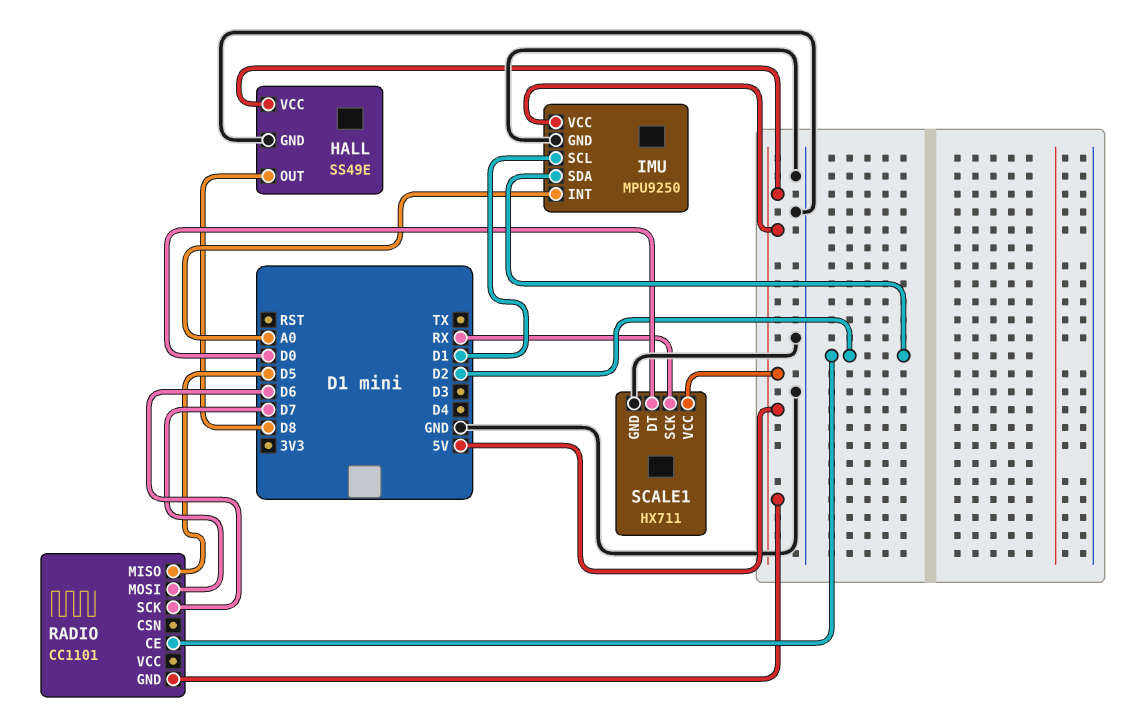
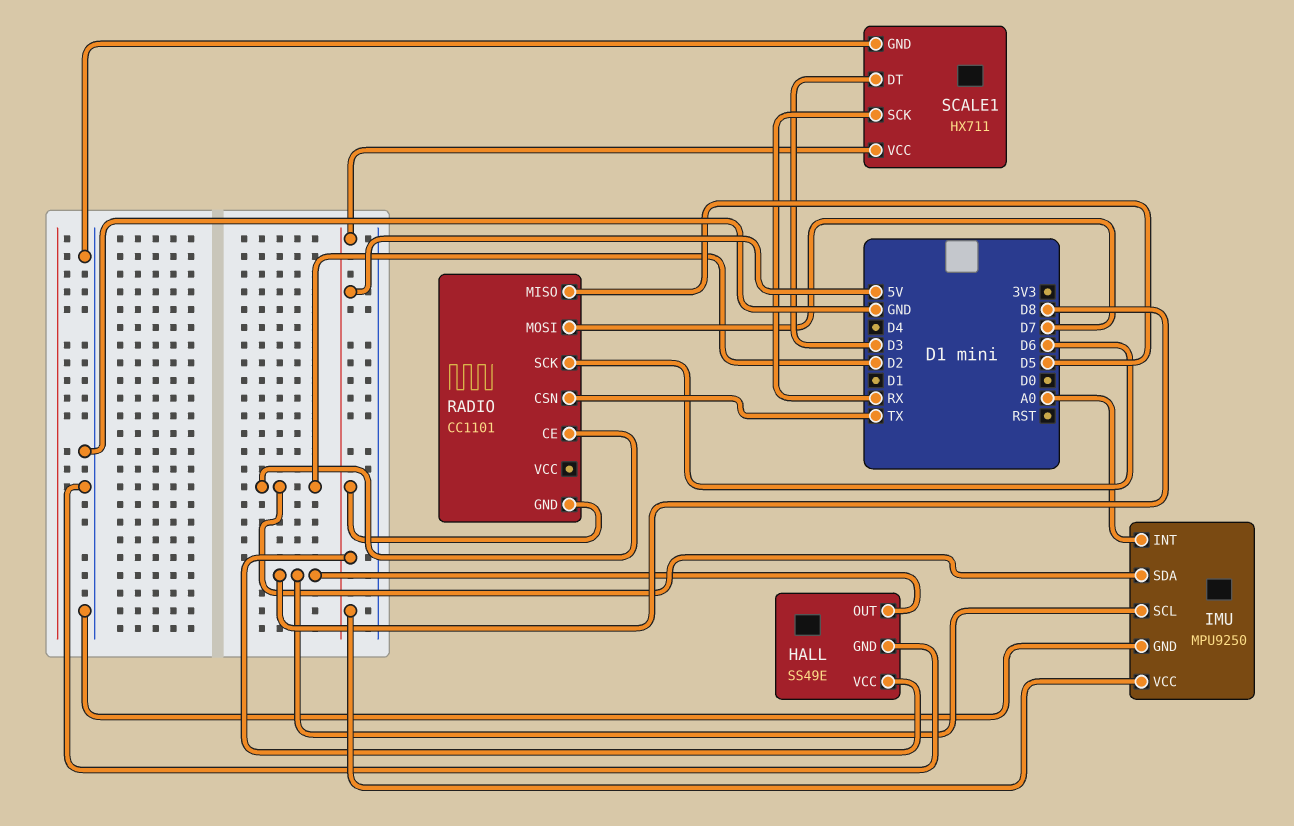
IMU pin SCL: D1 -> D8
RADIO pin CSN: none -> TX
SCALE1 pin DT: D0 -> D3

